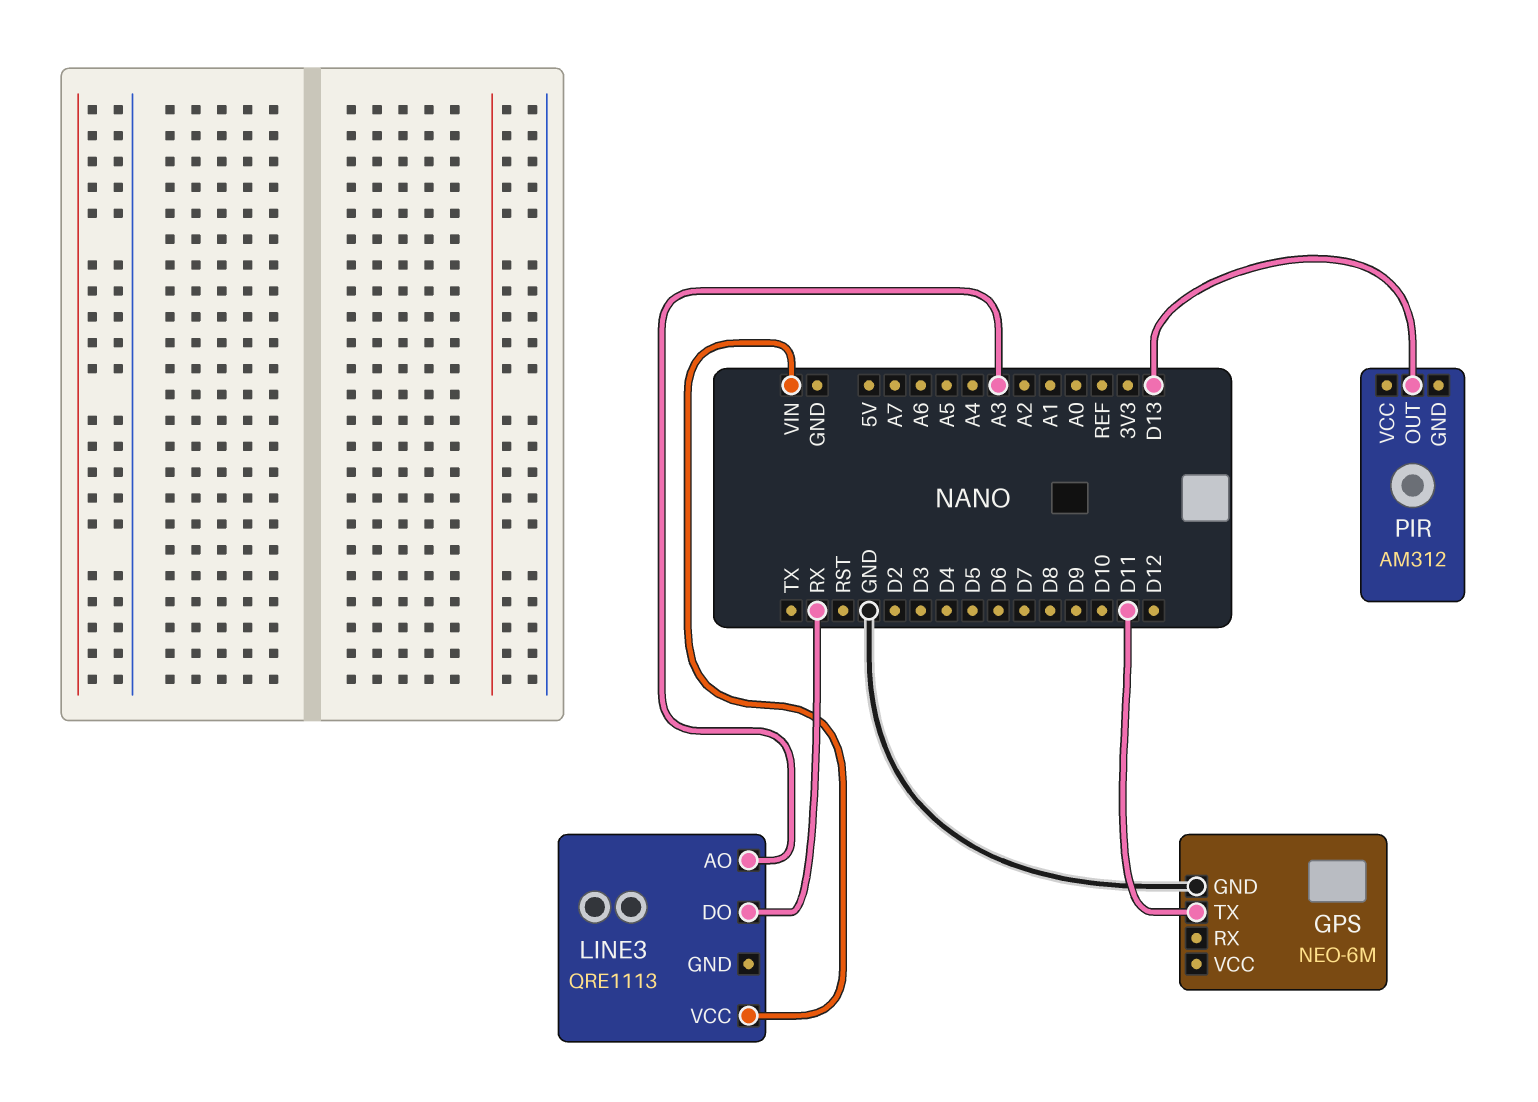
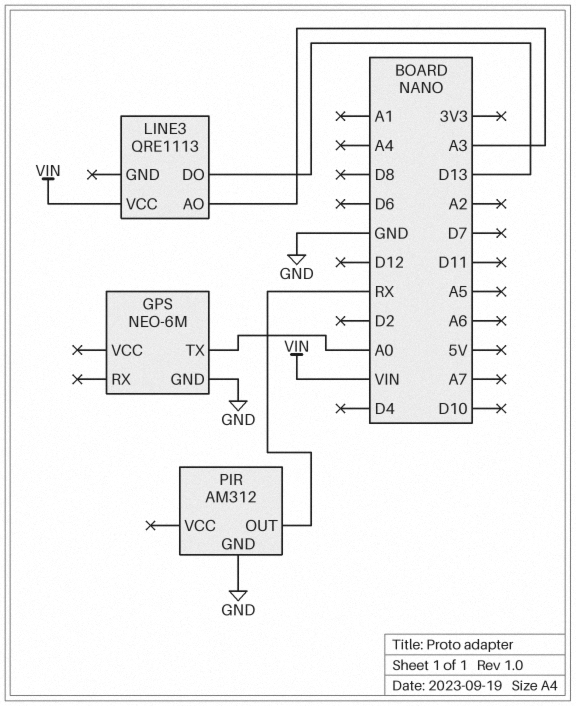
GPS pin TX: D11 -> A0
LINE3 pin DO: RX -> D13
PIR pin GND: none -> GND
PIR pin OUT: D13 -> RX

